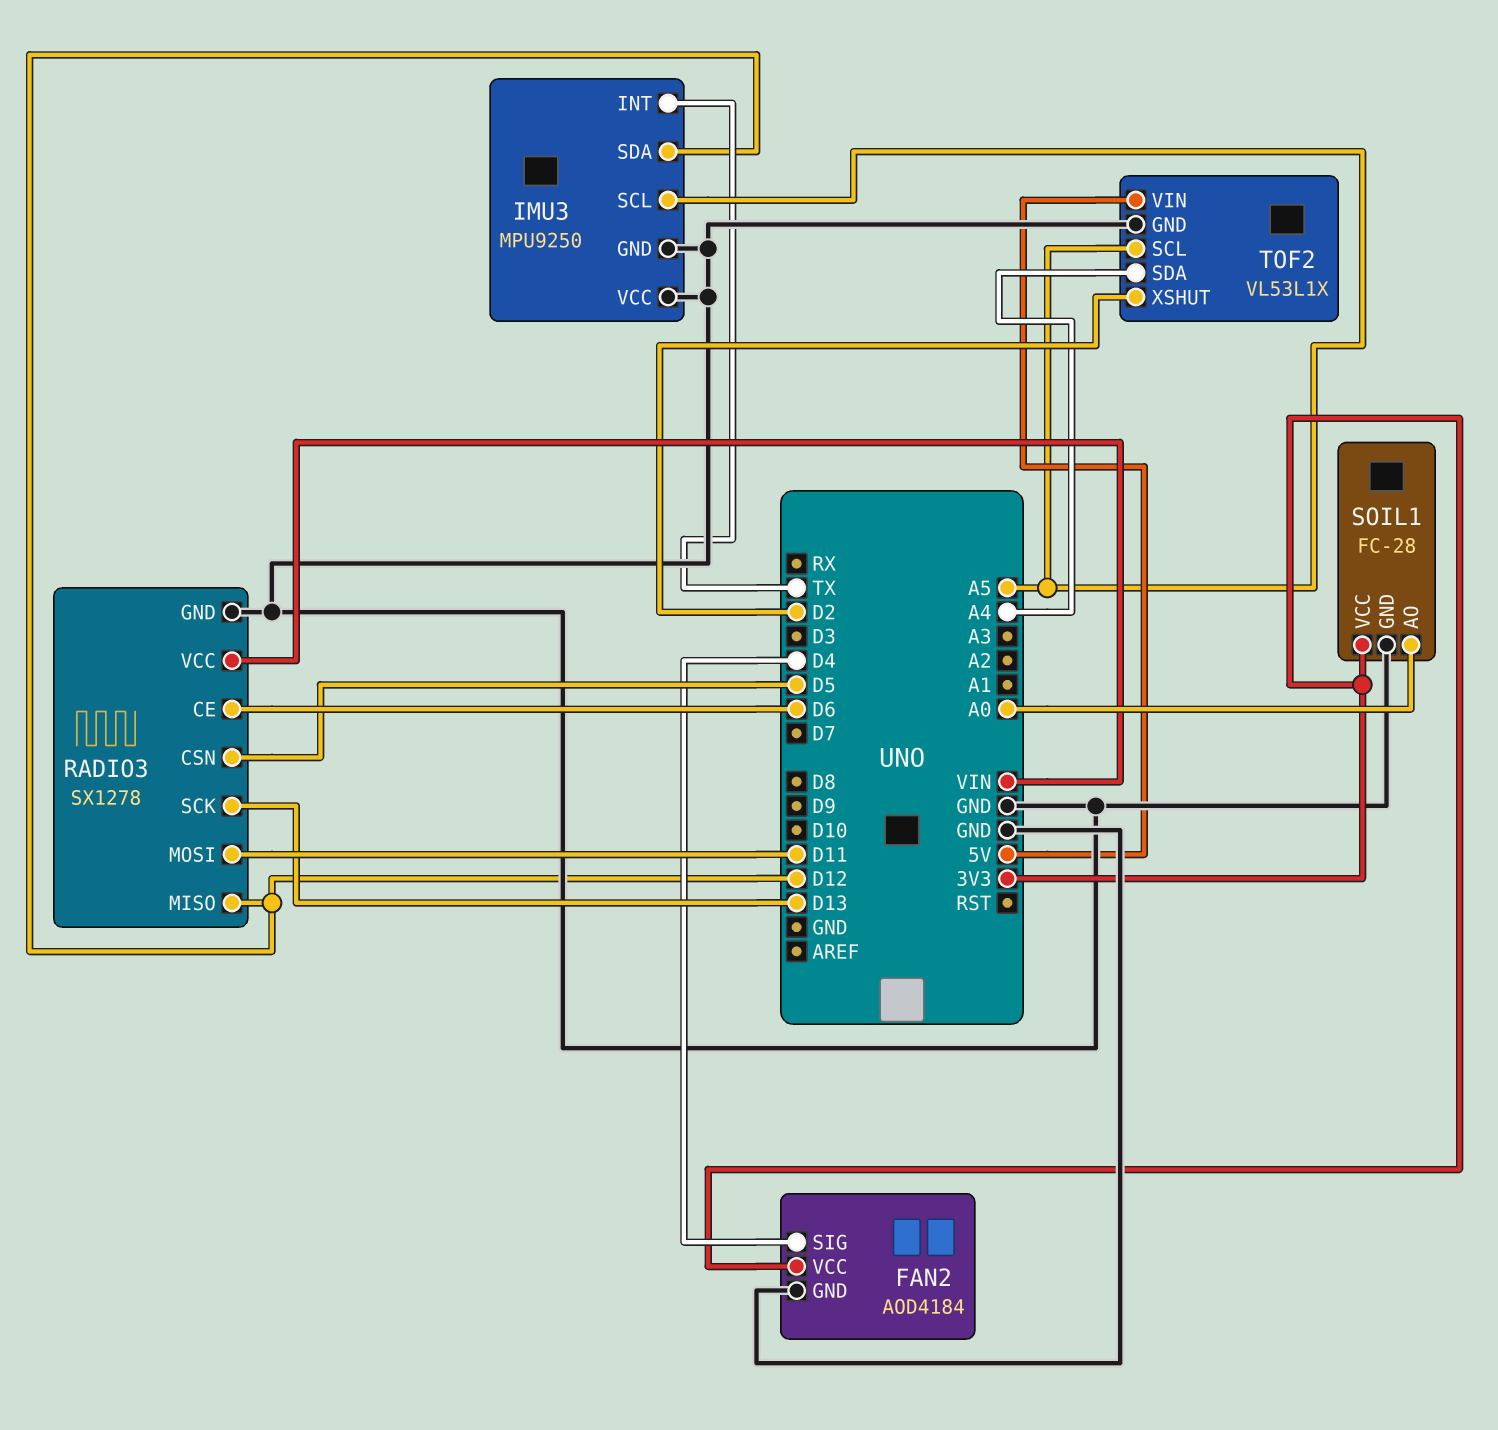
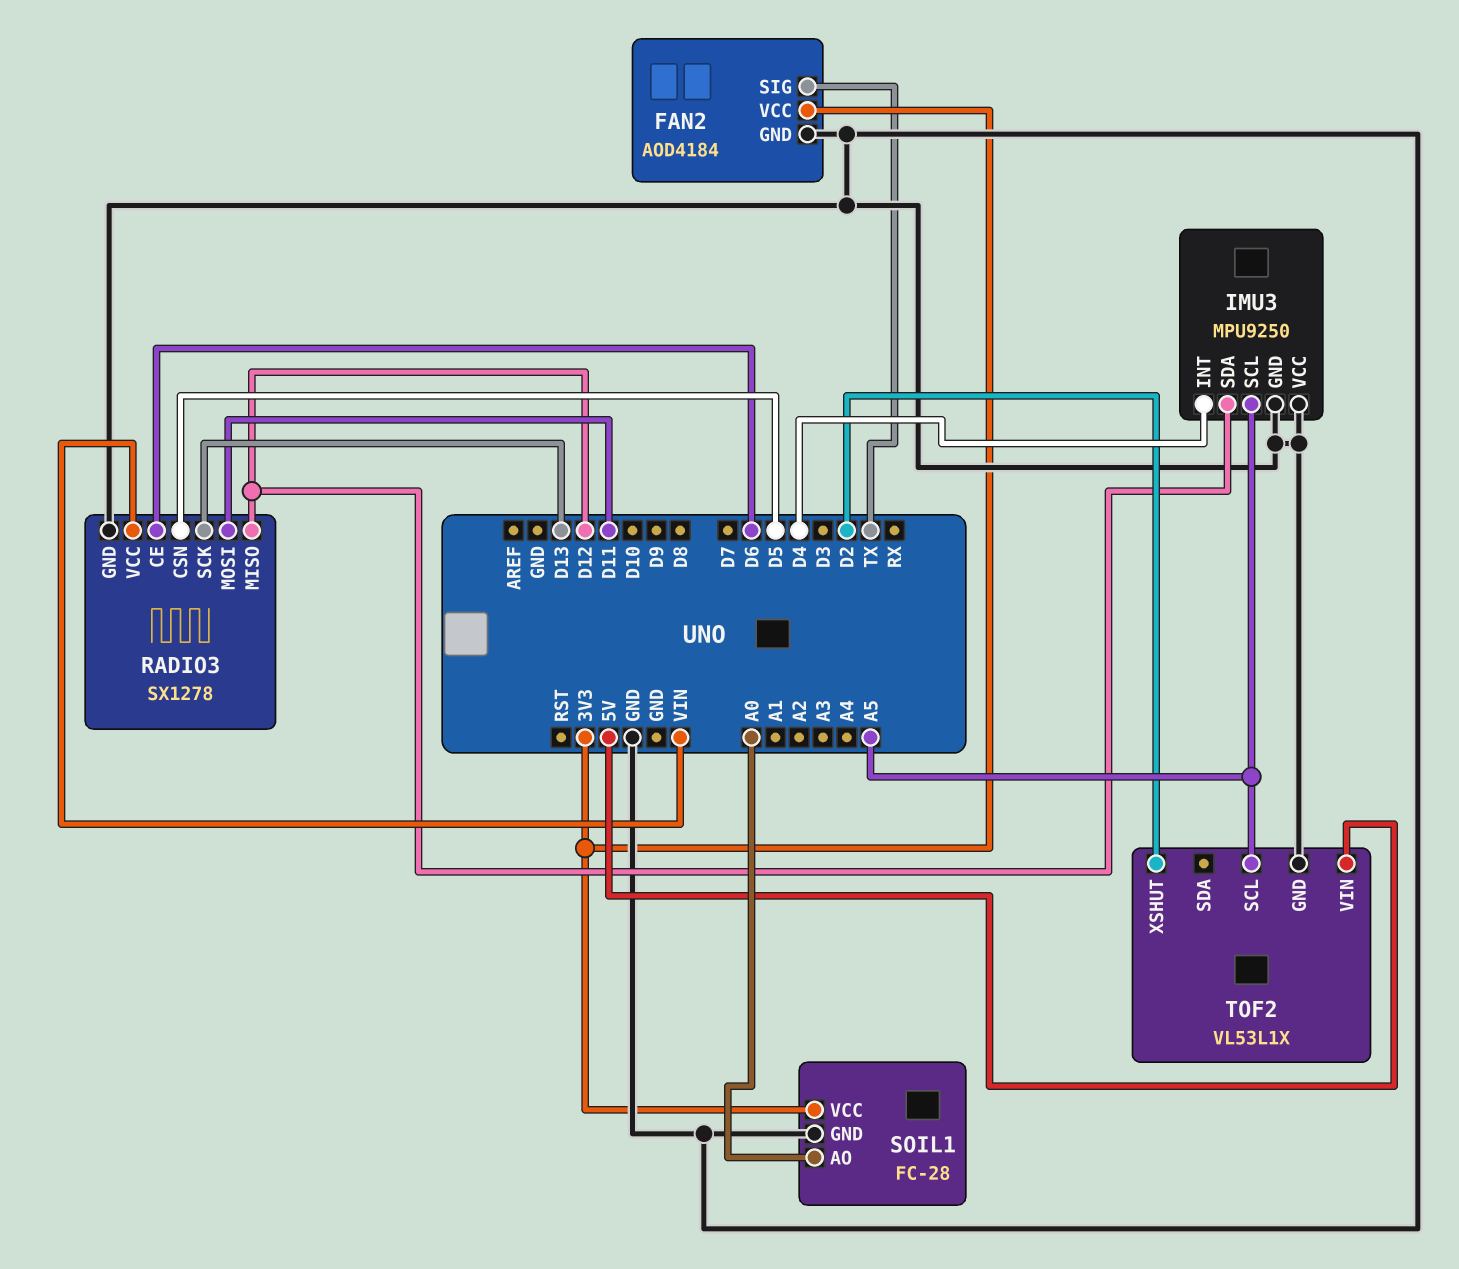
FAN2 pin SIG: D4 -> TX
IMU3 pin INT: TX -> D4
TOF2 pin SDA: A4 -> none

